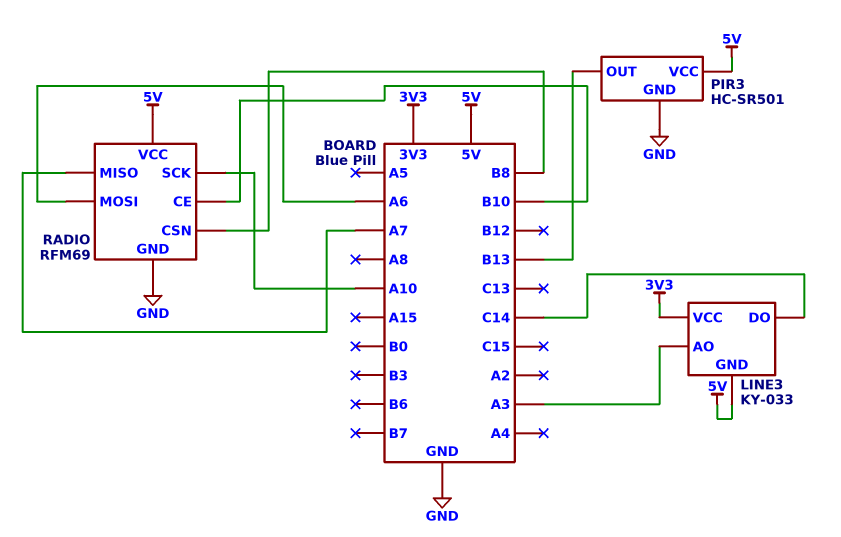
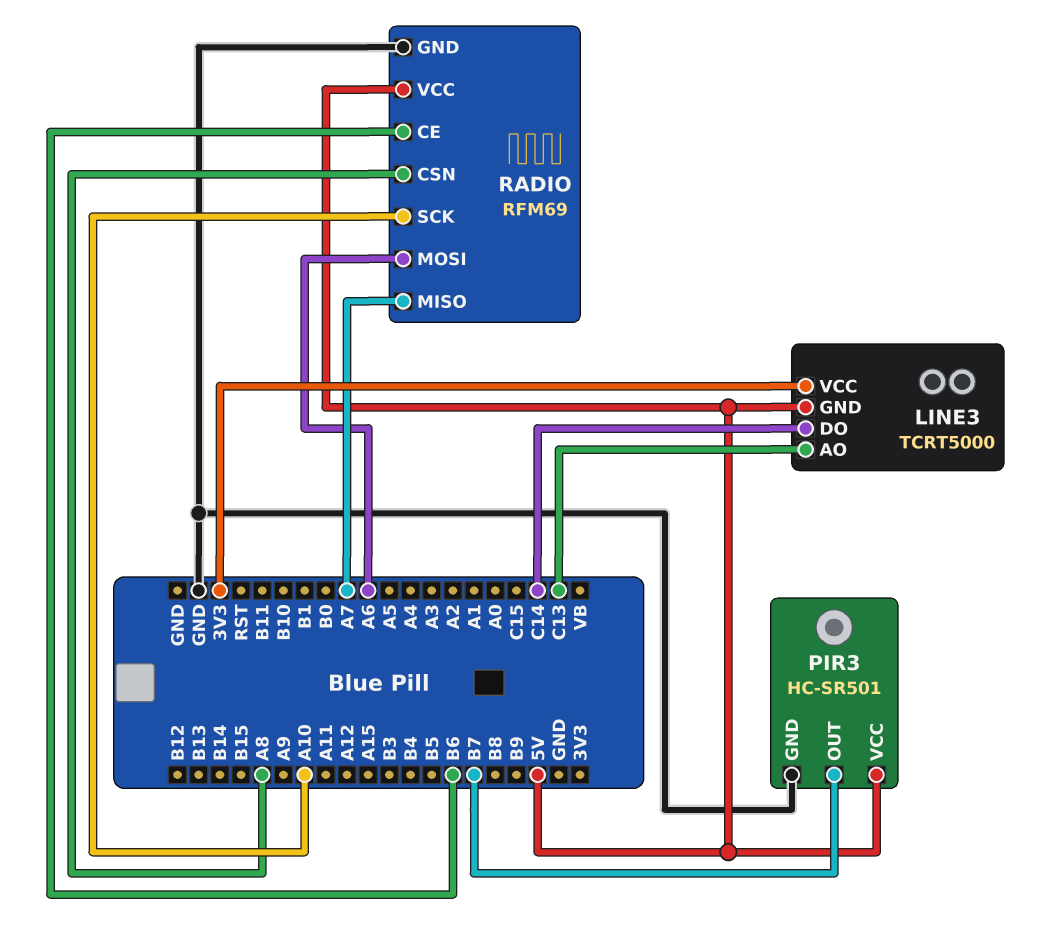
LINE3: KY-033 -> TCRT5000
LINE3 pin AO: A3 -> C13
PIR3 pin OUT: B13 -> B7
RADIO pin CE: B10 -> B6
RADIO pin CSN: B8 -> A8

